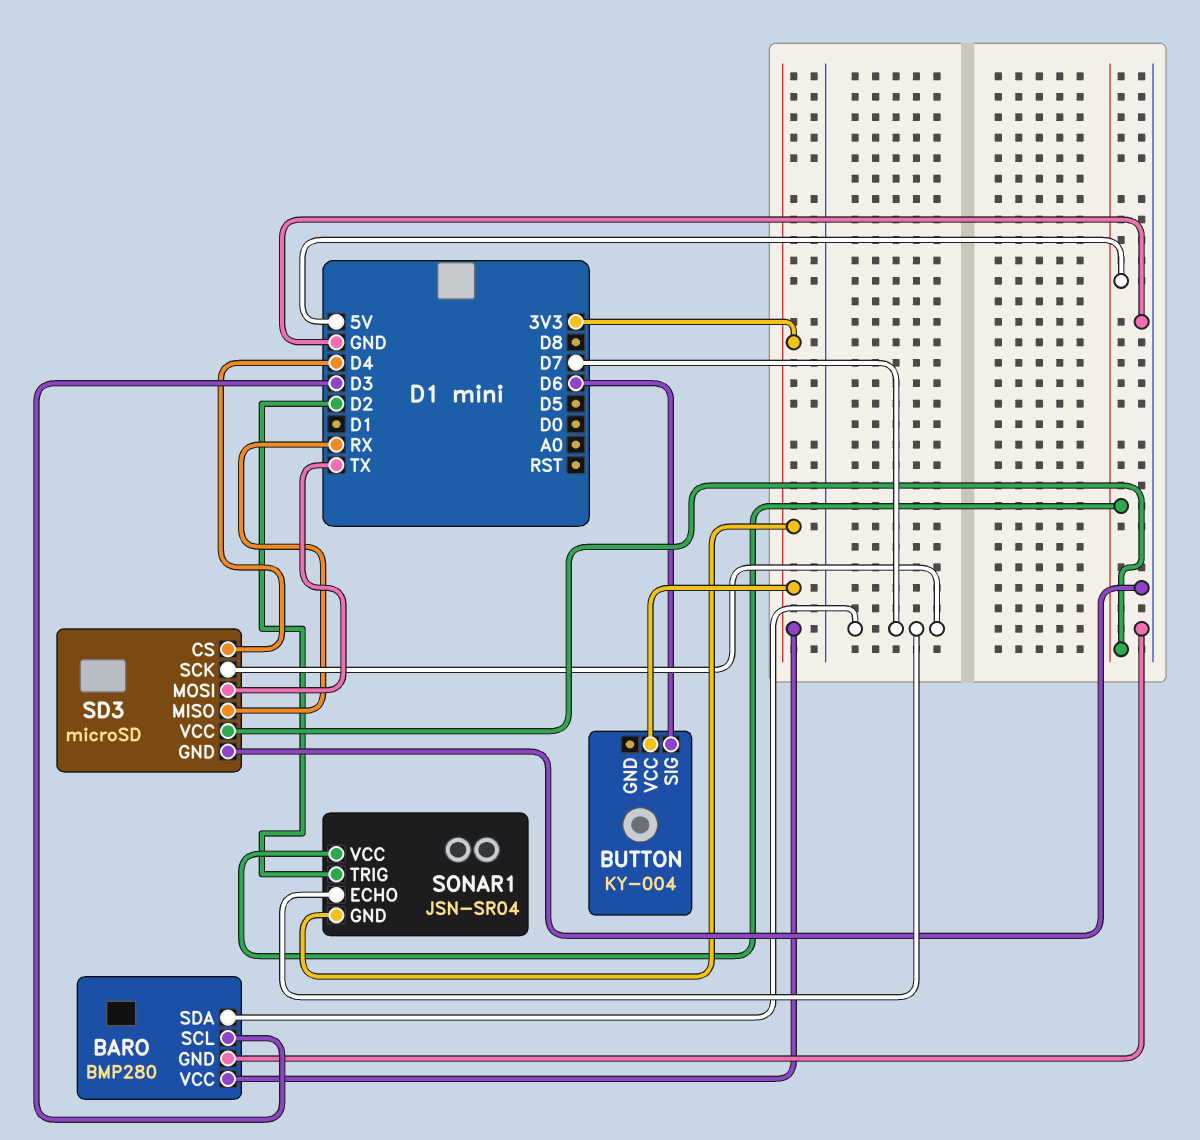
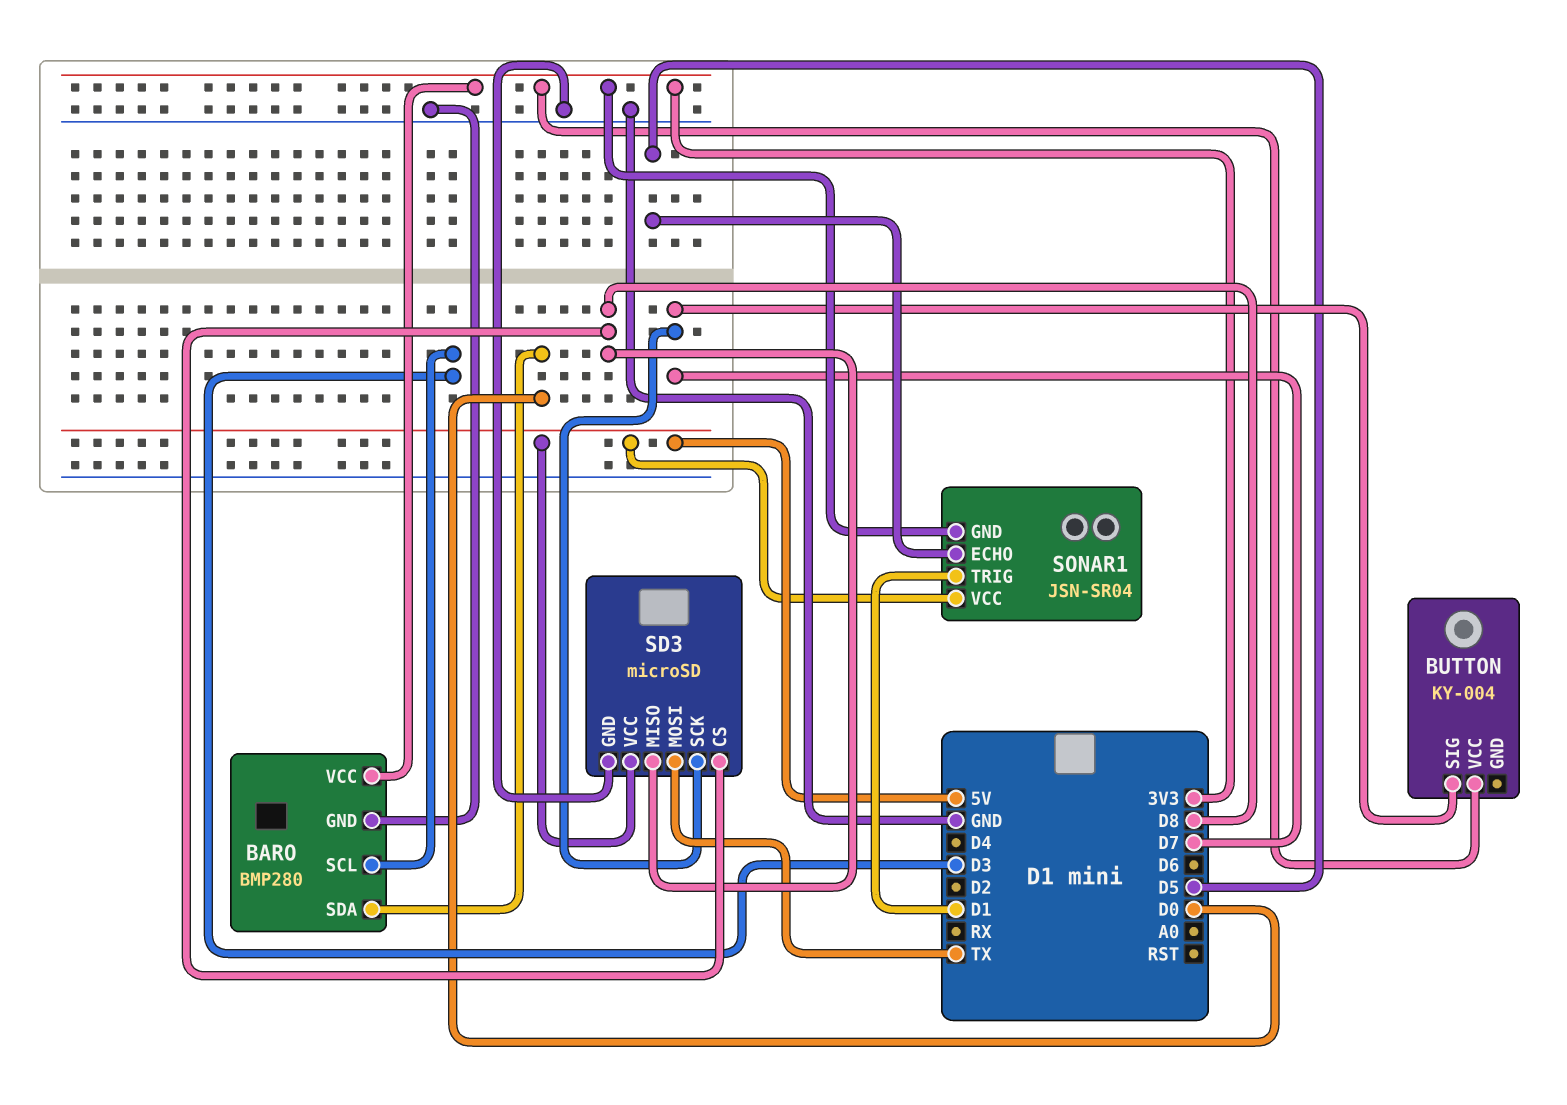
BARO pin SDA: D7 -> D0
BUTTON pin SIG: D6 -> D7
SD3 pin CS: D4 -> D8
SD3 pin MISO: RX -> D8
SONAR1 pin ECHO: D7 -> D5
SONAR1 pin TRIG: D2 -> D1

